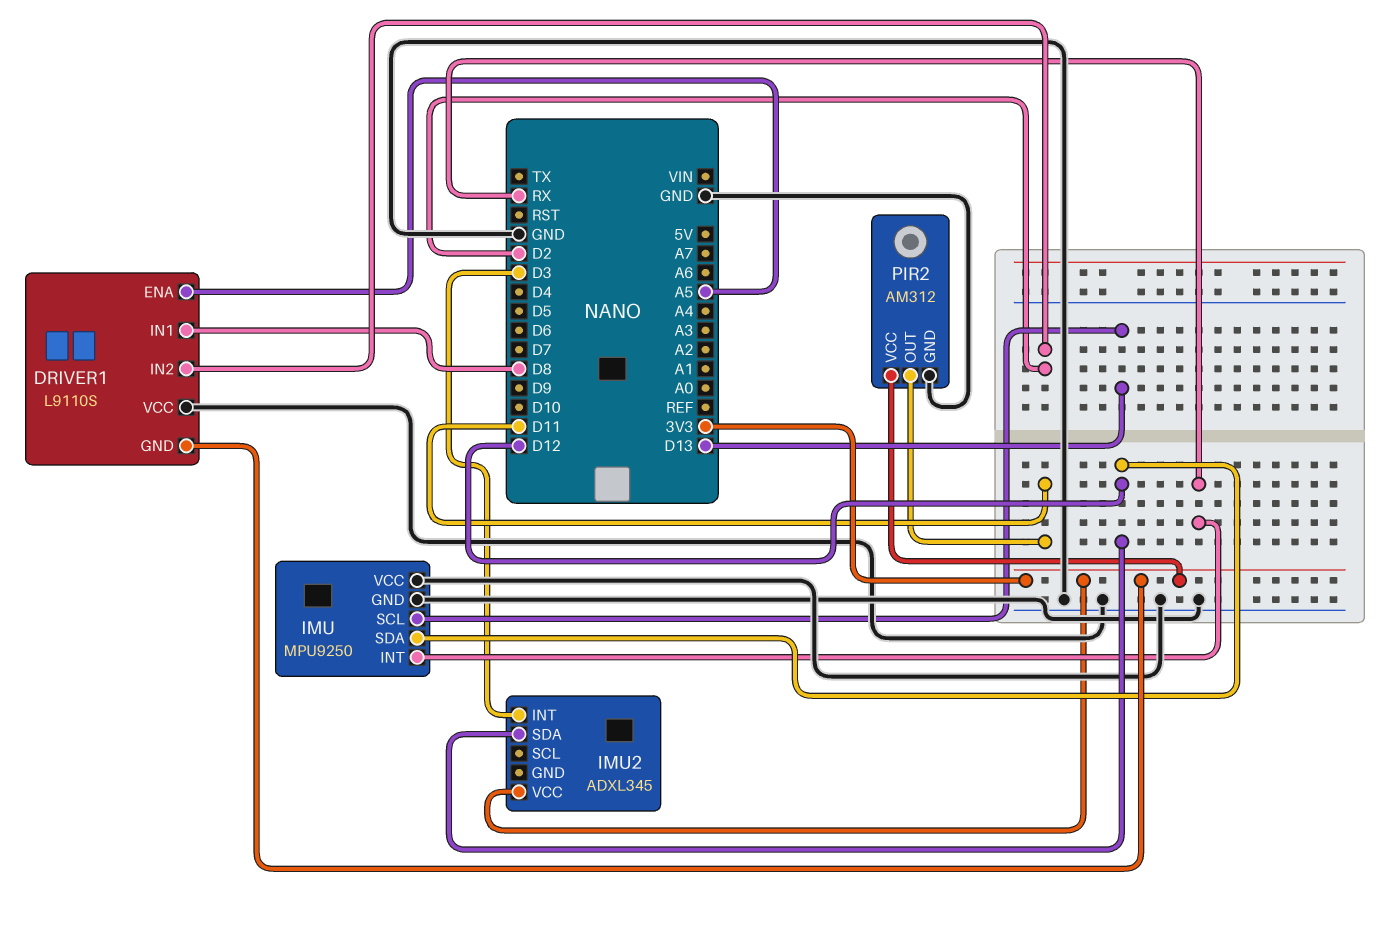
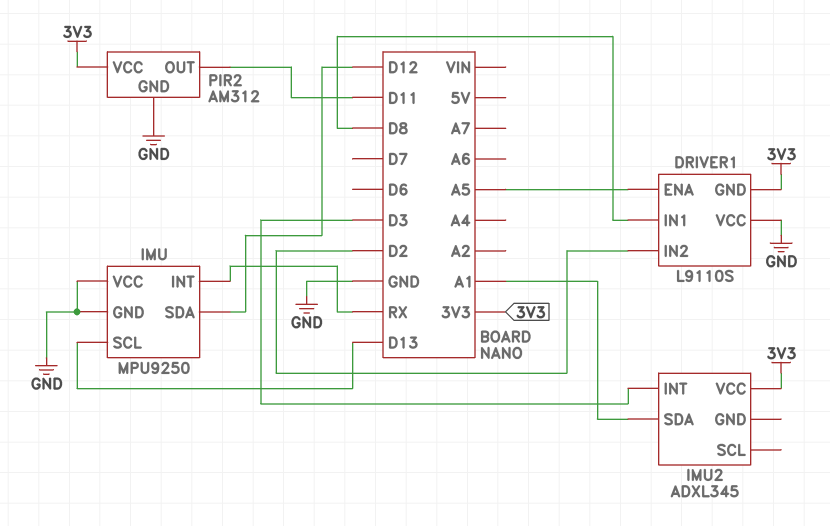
IMU2 pin SDA: D12 -> A1

